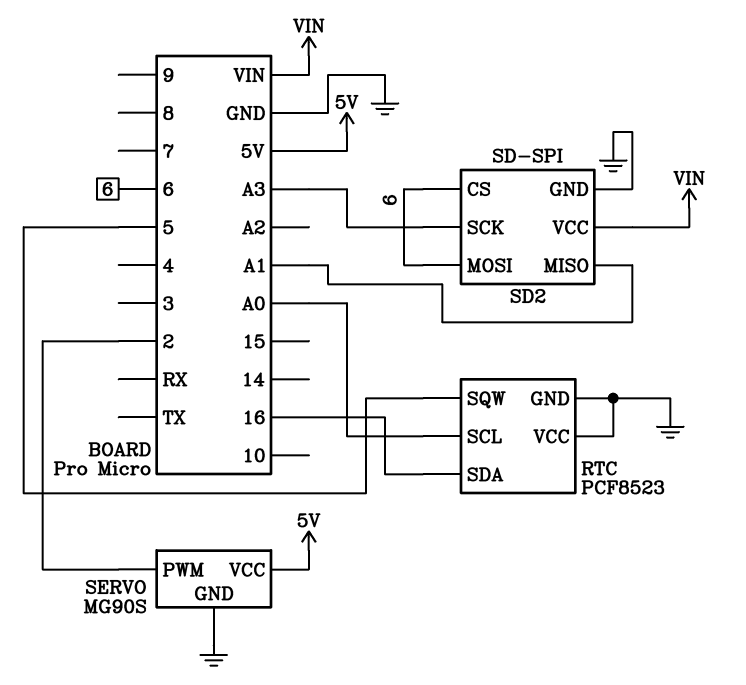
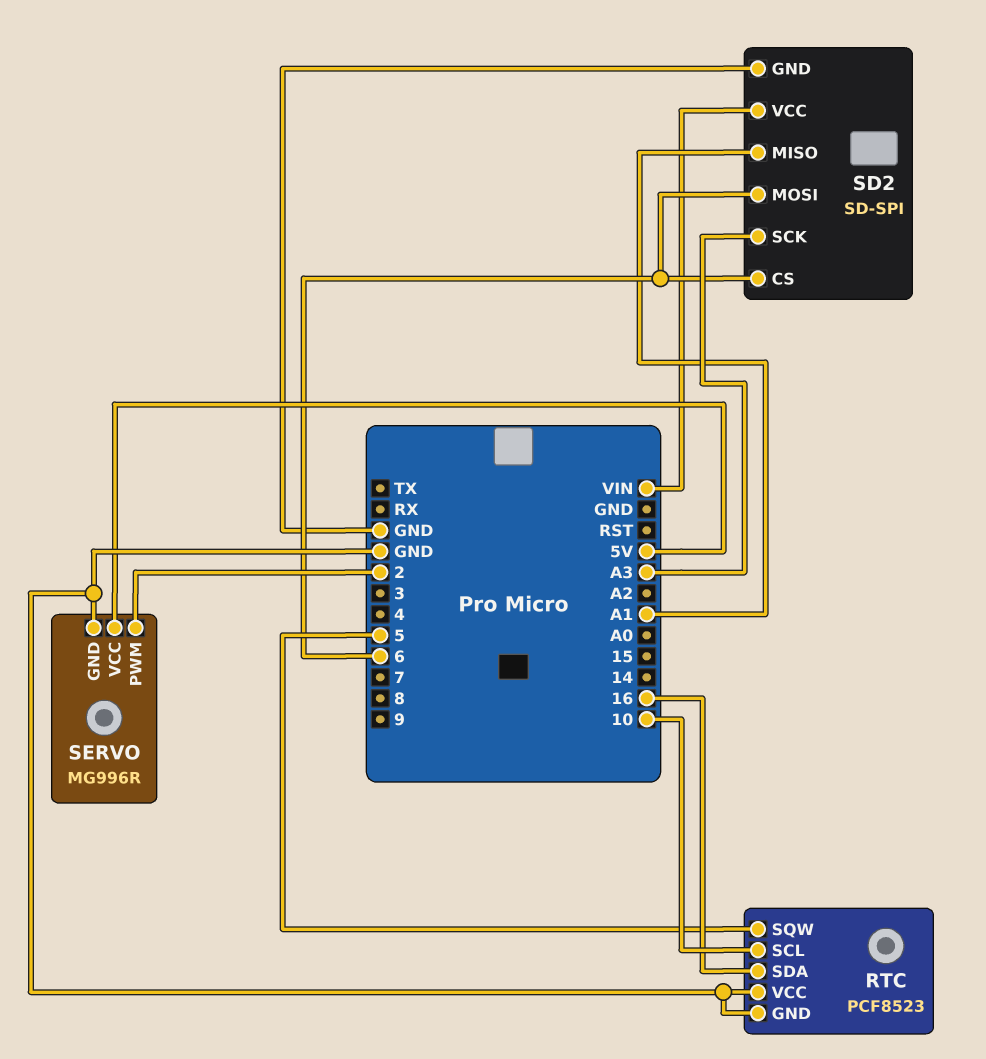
RTC pin SCL: A0 -> 10
SERVO: MG90S -> MG996R

